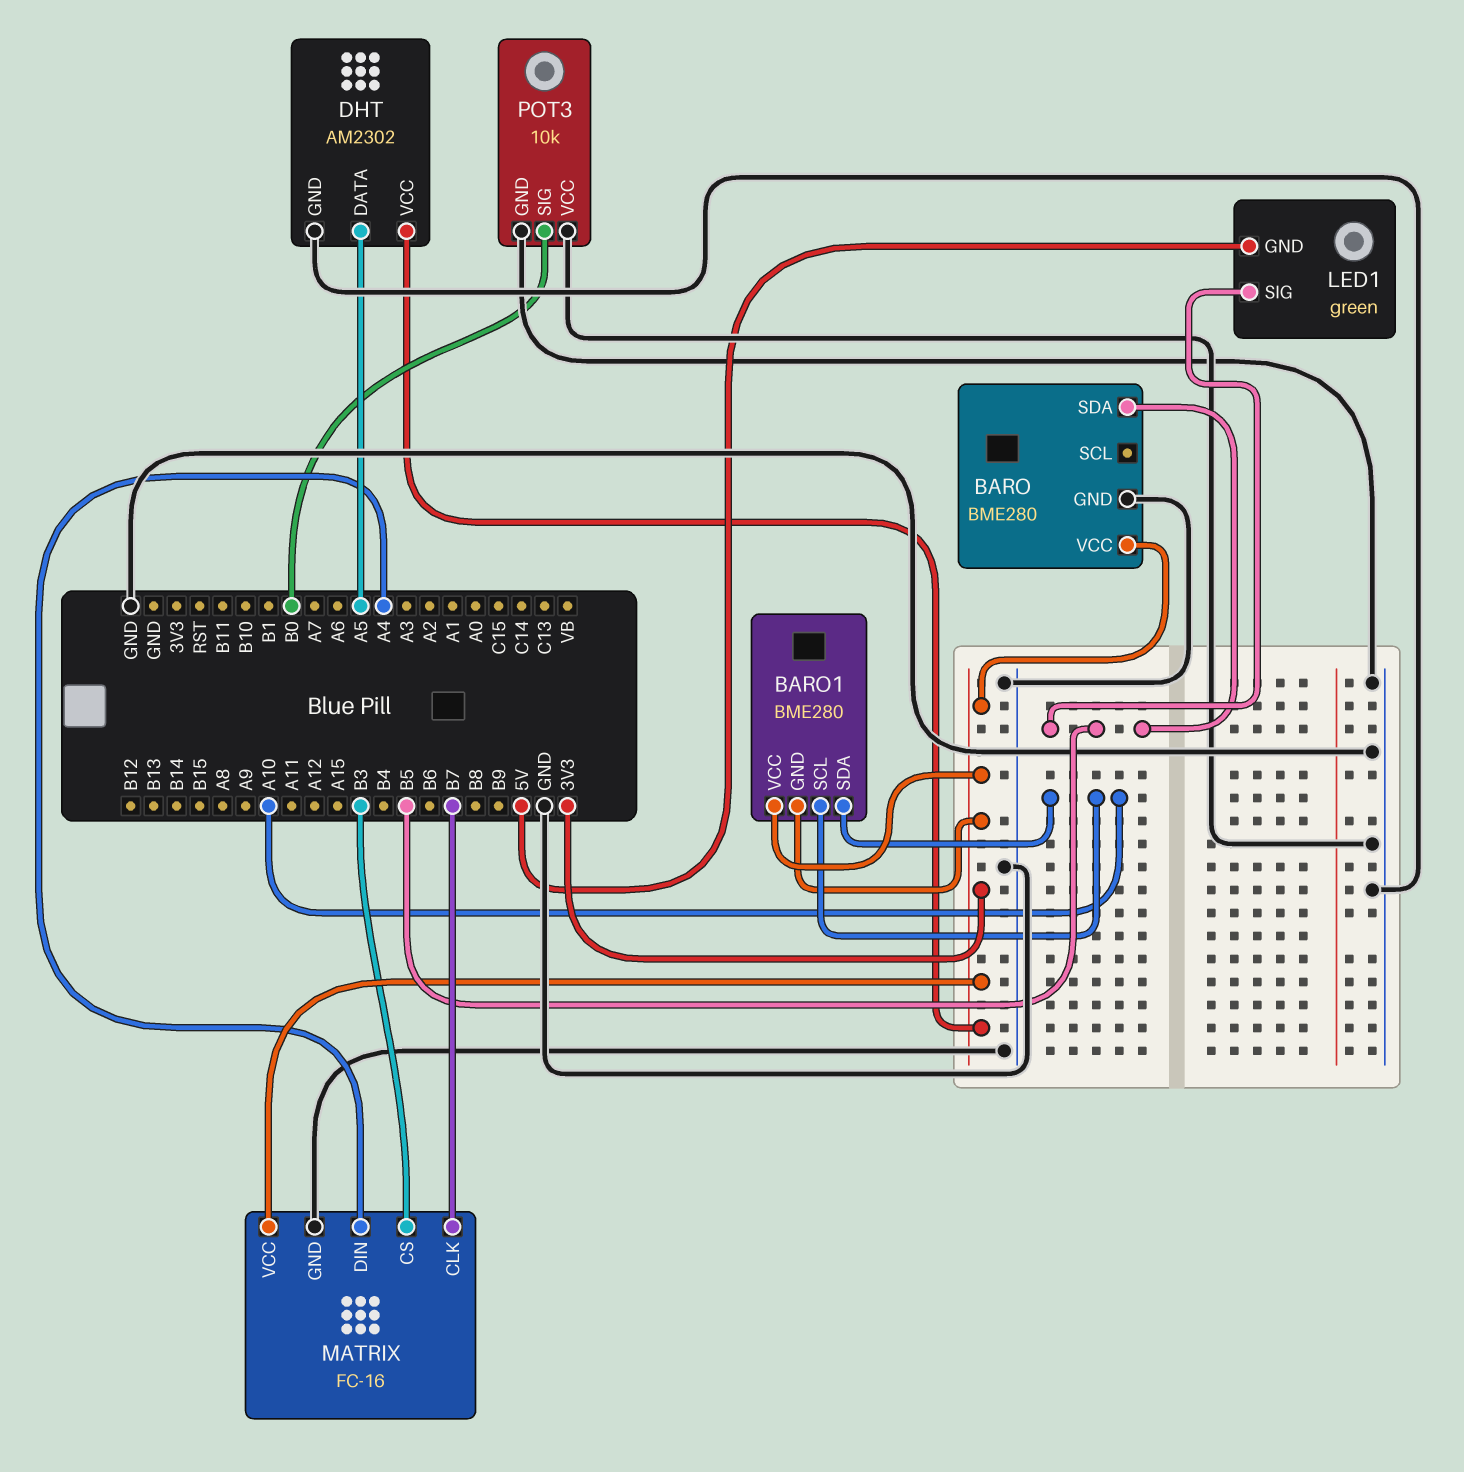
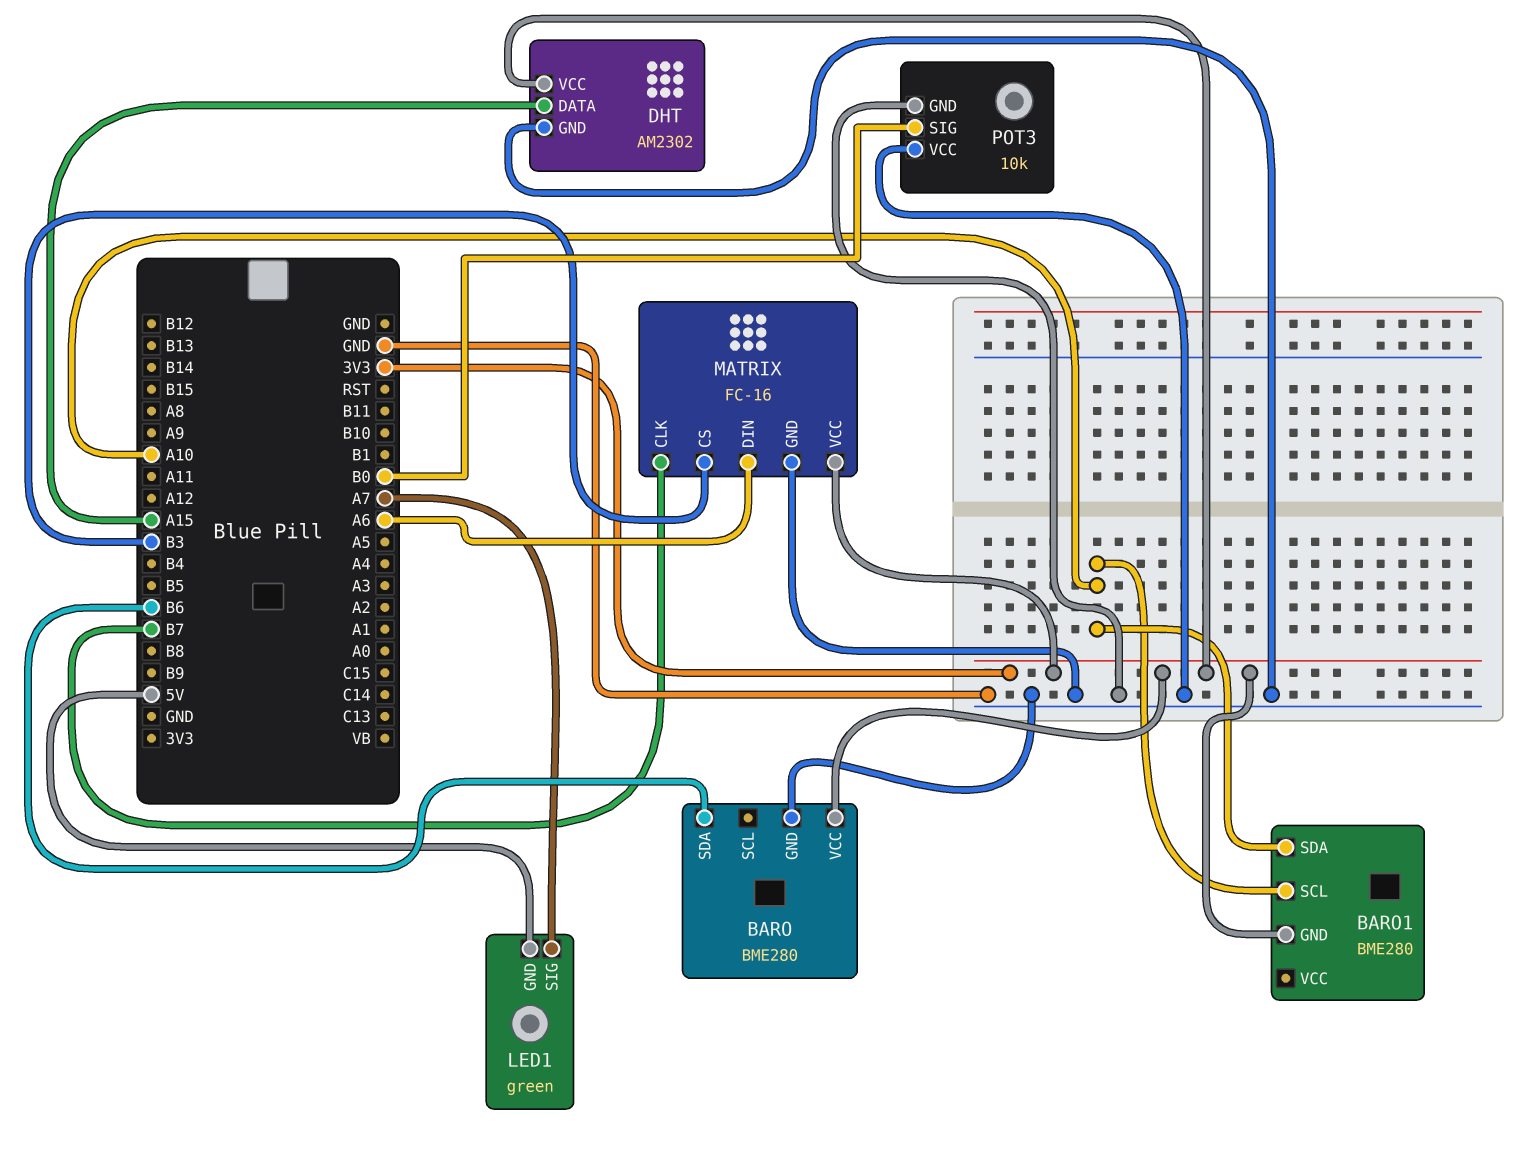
BARO pin SDA: B5 -> B6
BARO1 pin VCC: 3V3 -> none
DHT pin DATA: A5 -> A15
LED1 pin SIG: B5 -> A7
MATRIX pin DIN: A4 -> A6

